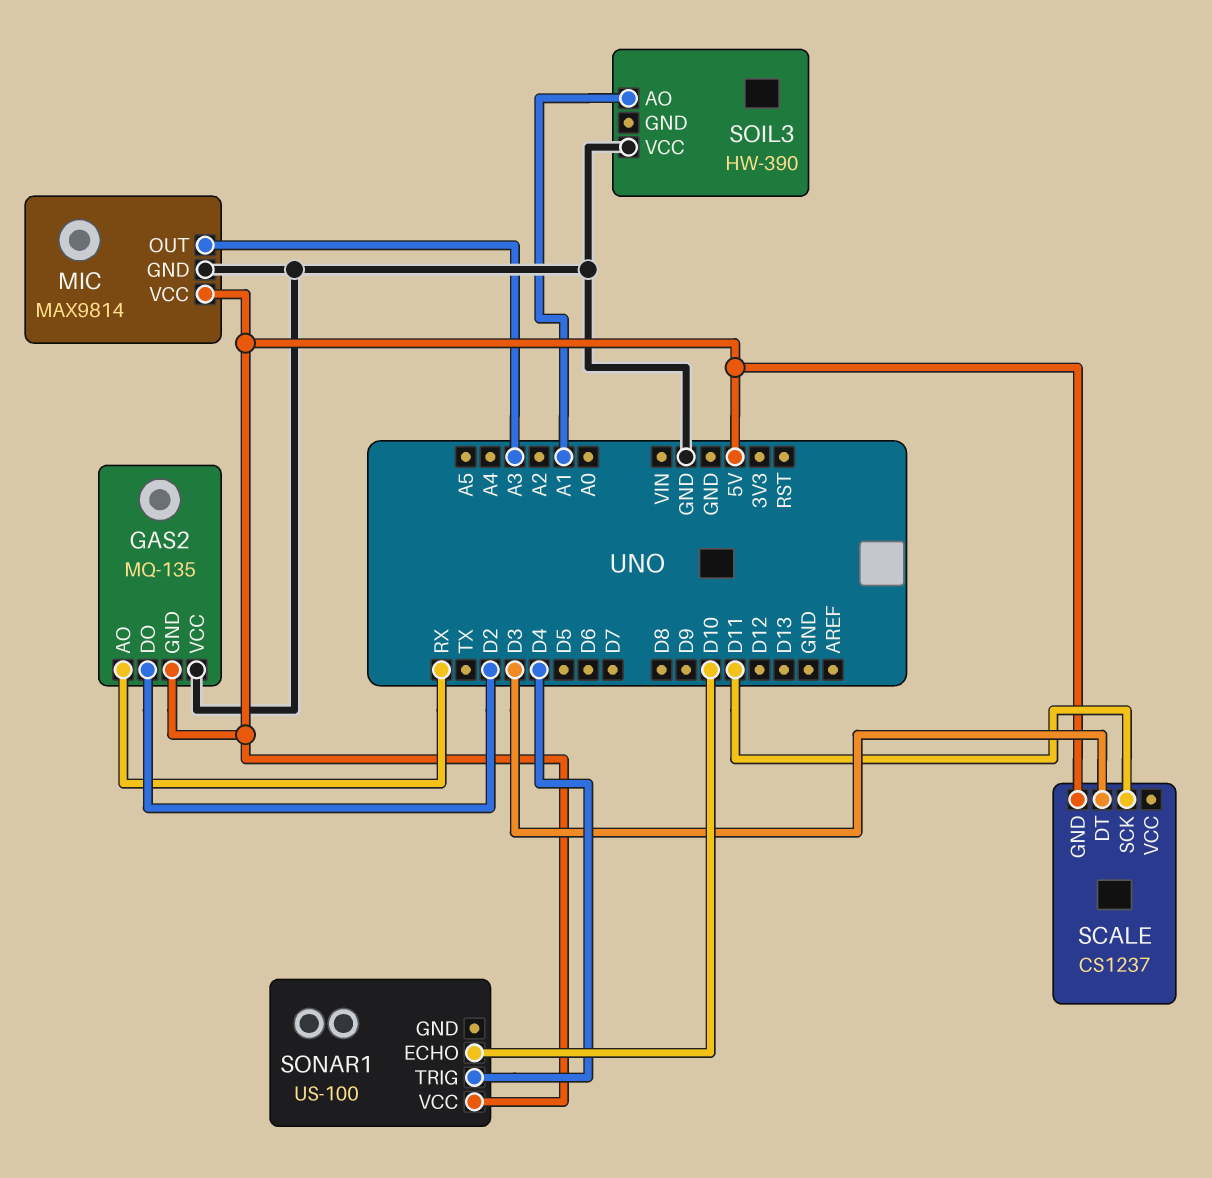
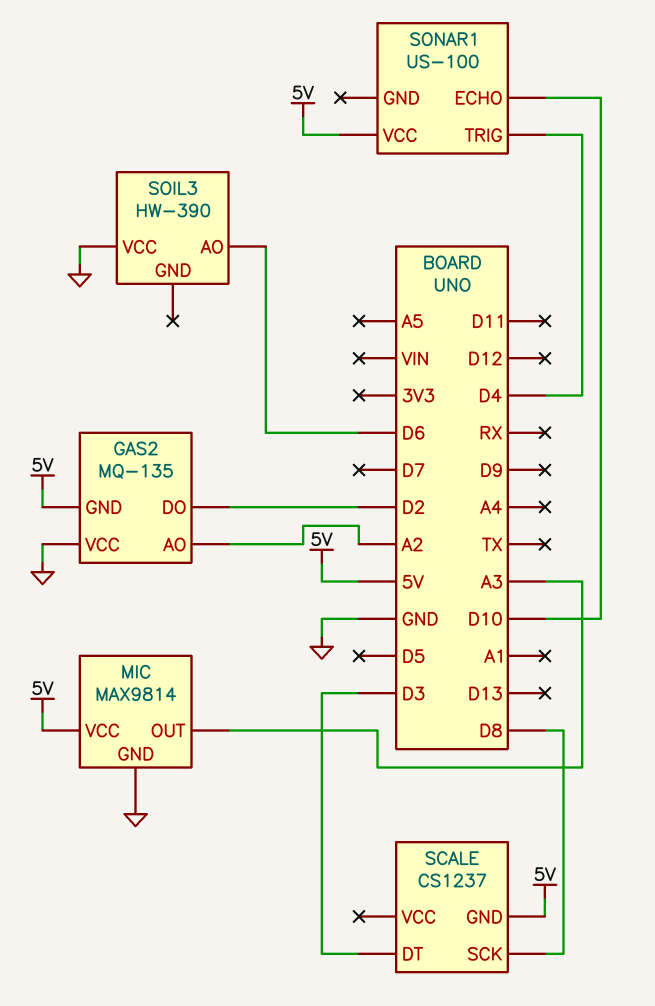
GAS2 pin AO: RX -> A2
SCALE pin SCK: D11 -> D8
SOIL3 pin AO: A1 -> D6

